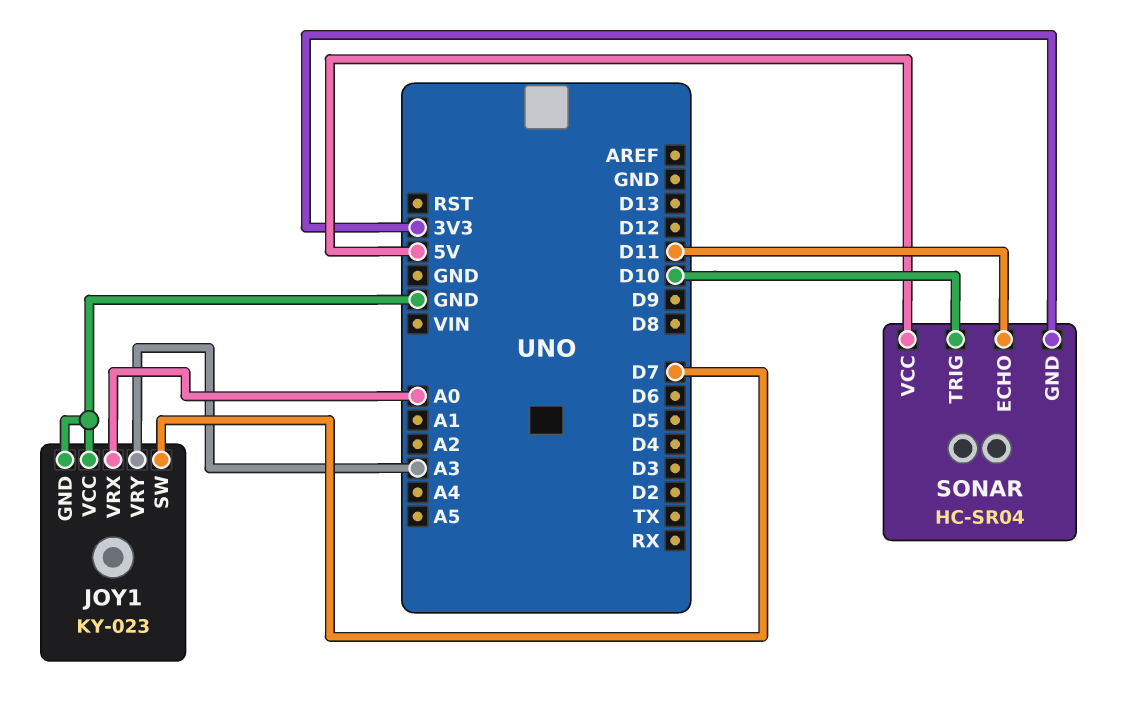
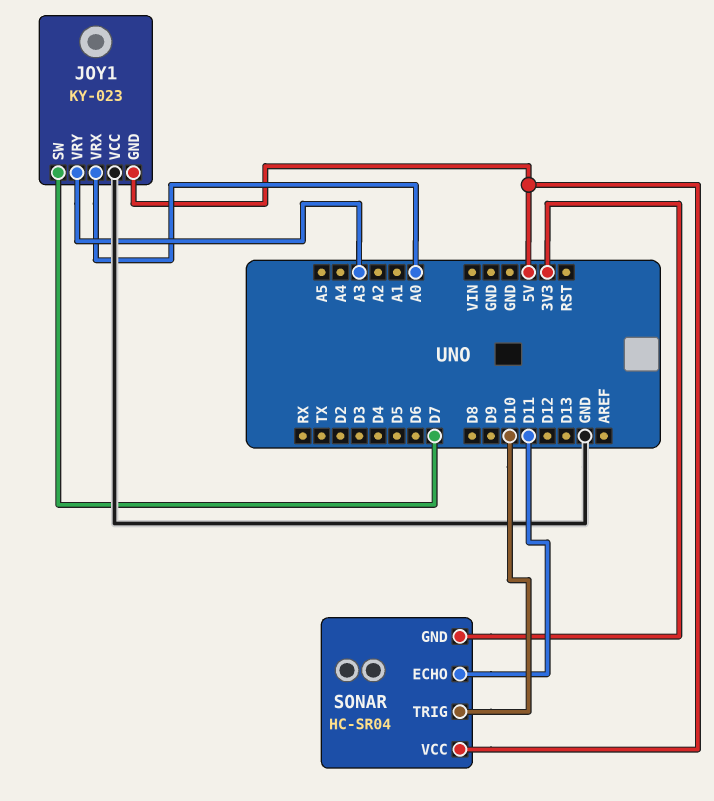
JOY1 pin GND: GND -> 5V

